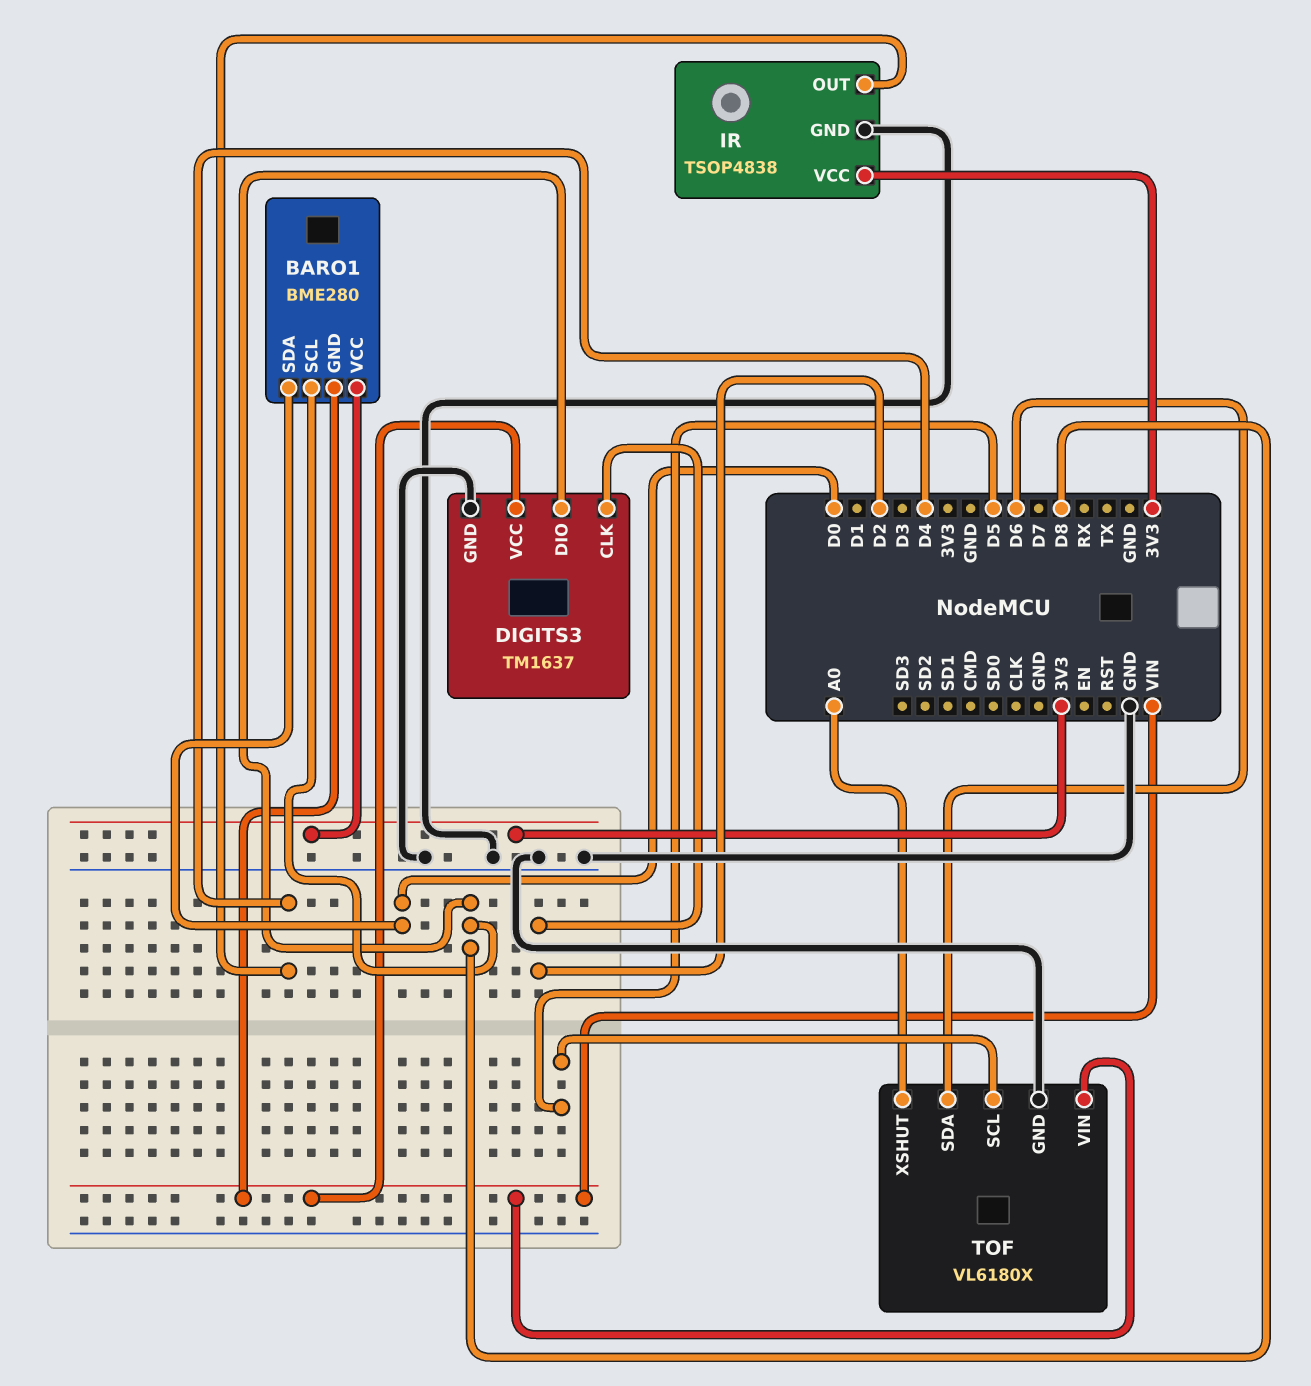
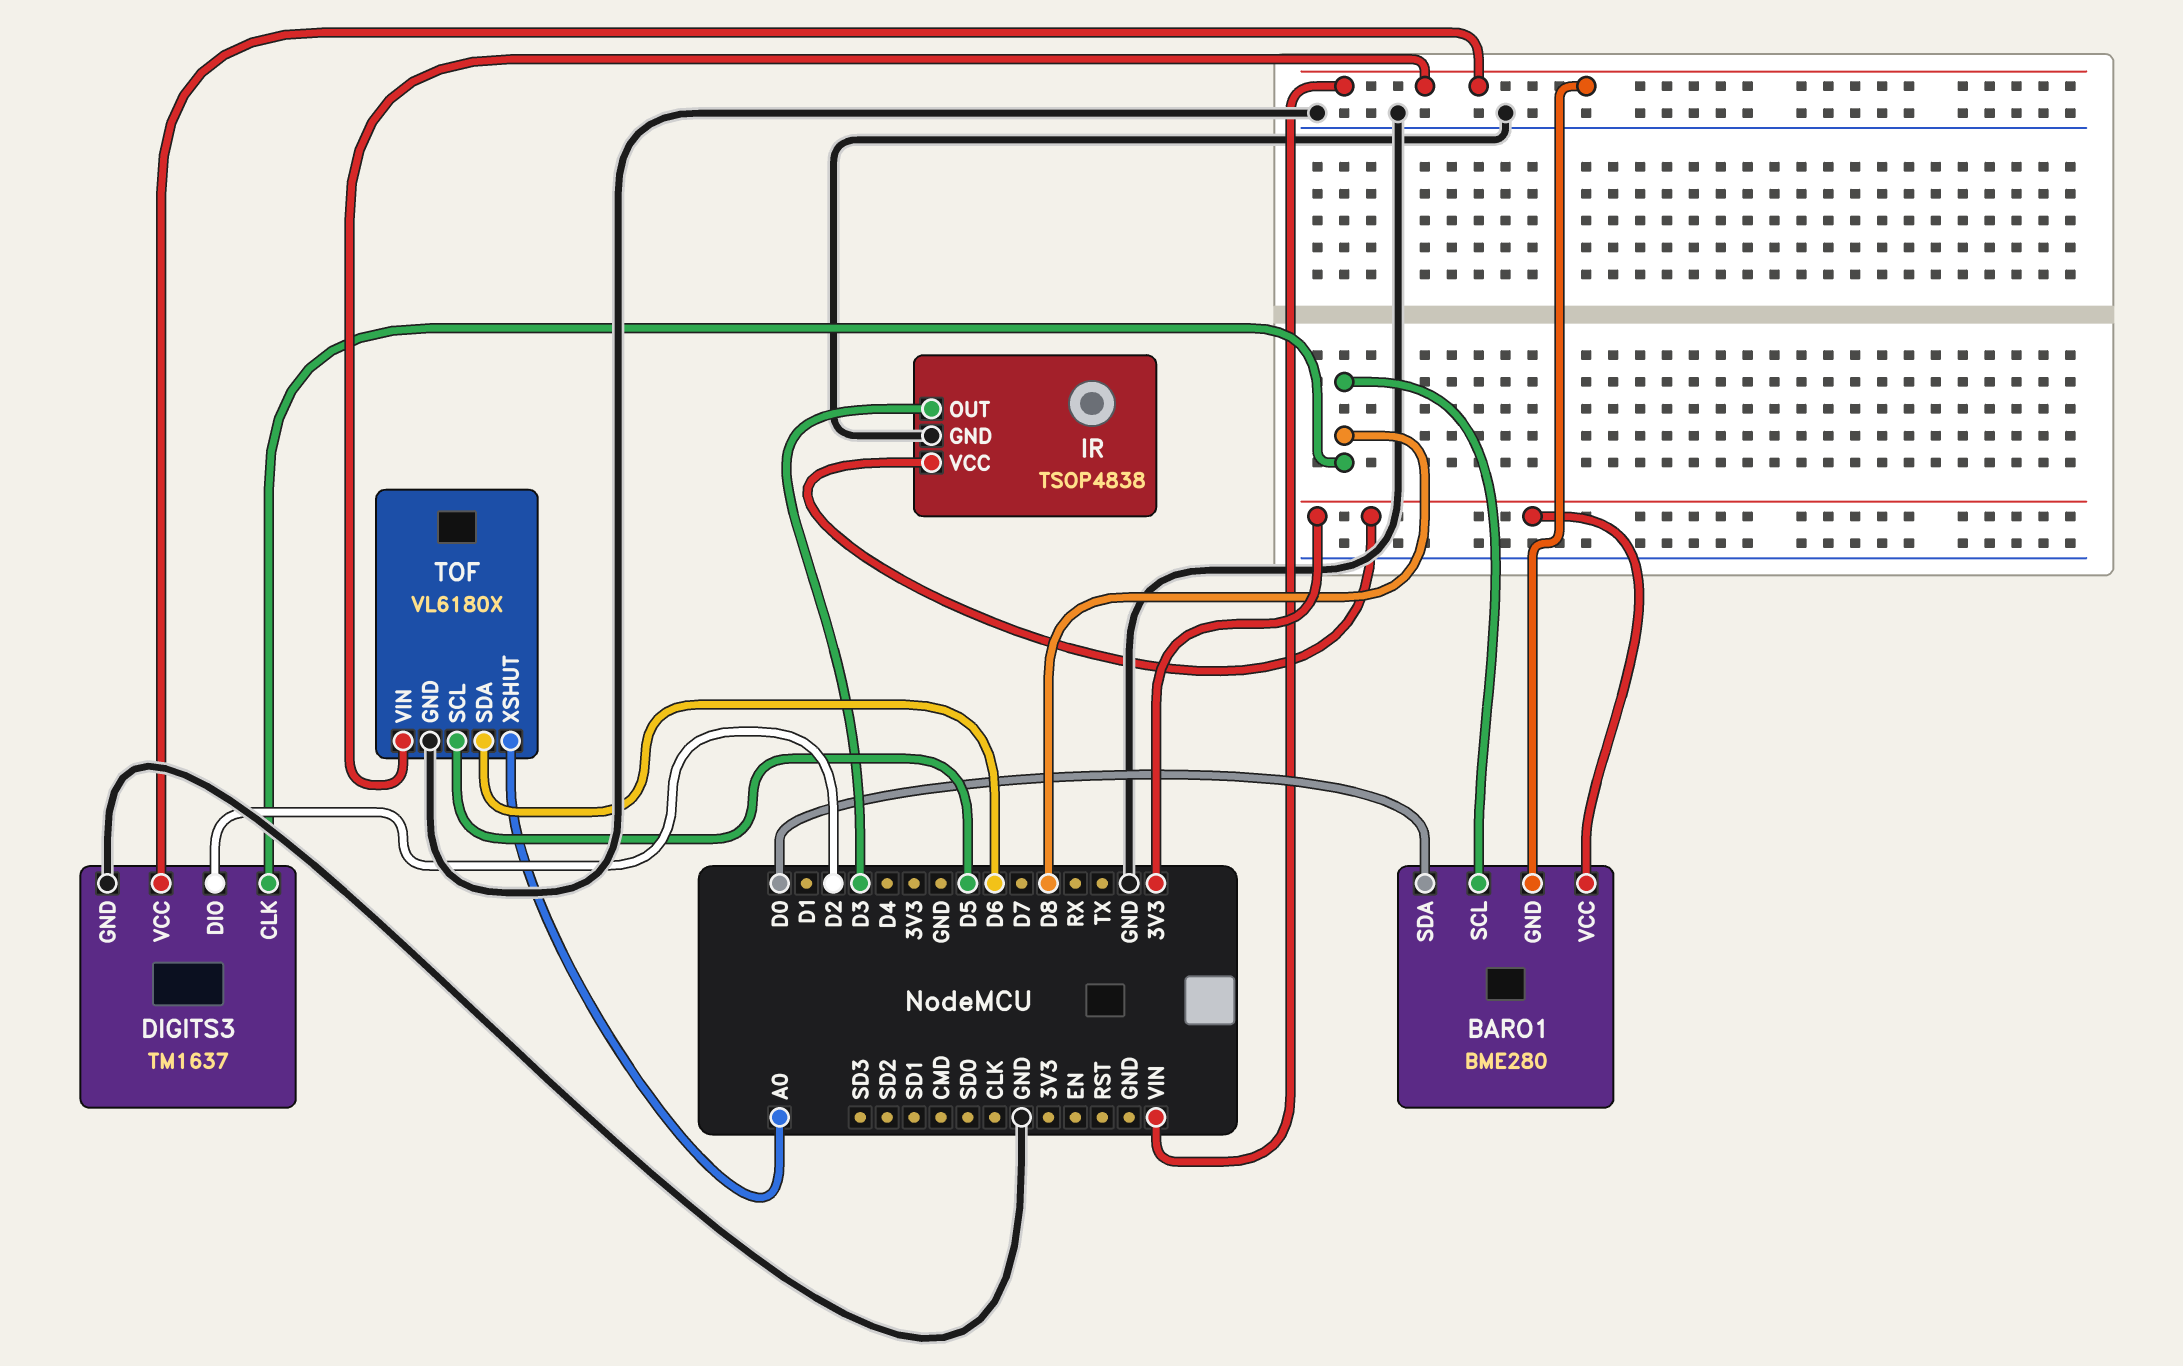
DIGITS3 pin CLK: D2 -> D8
DIGITS3 pin DIO: D8 -> D2
IR pin OUT: D4 -> D3

